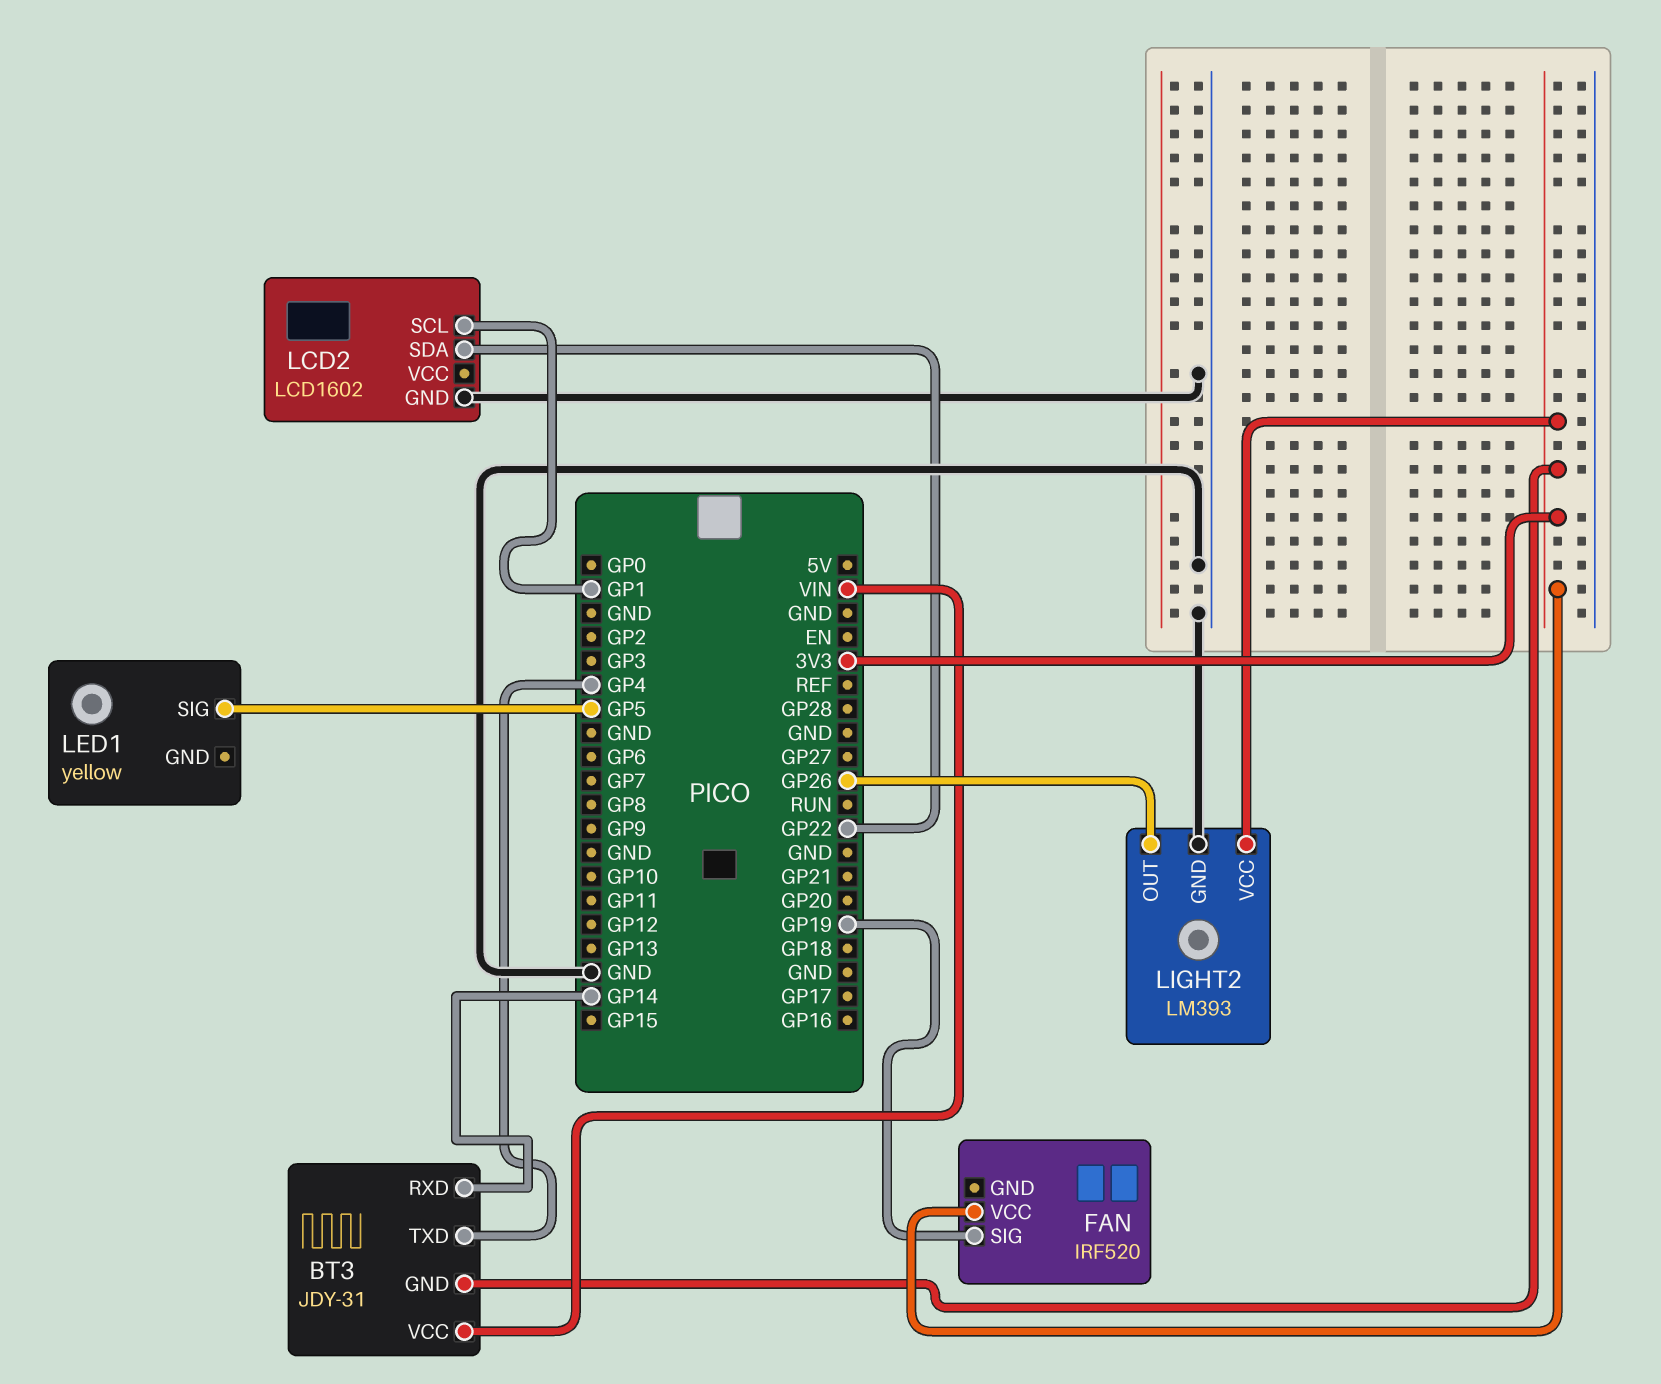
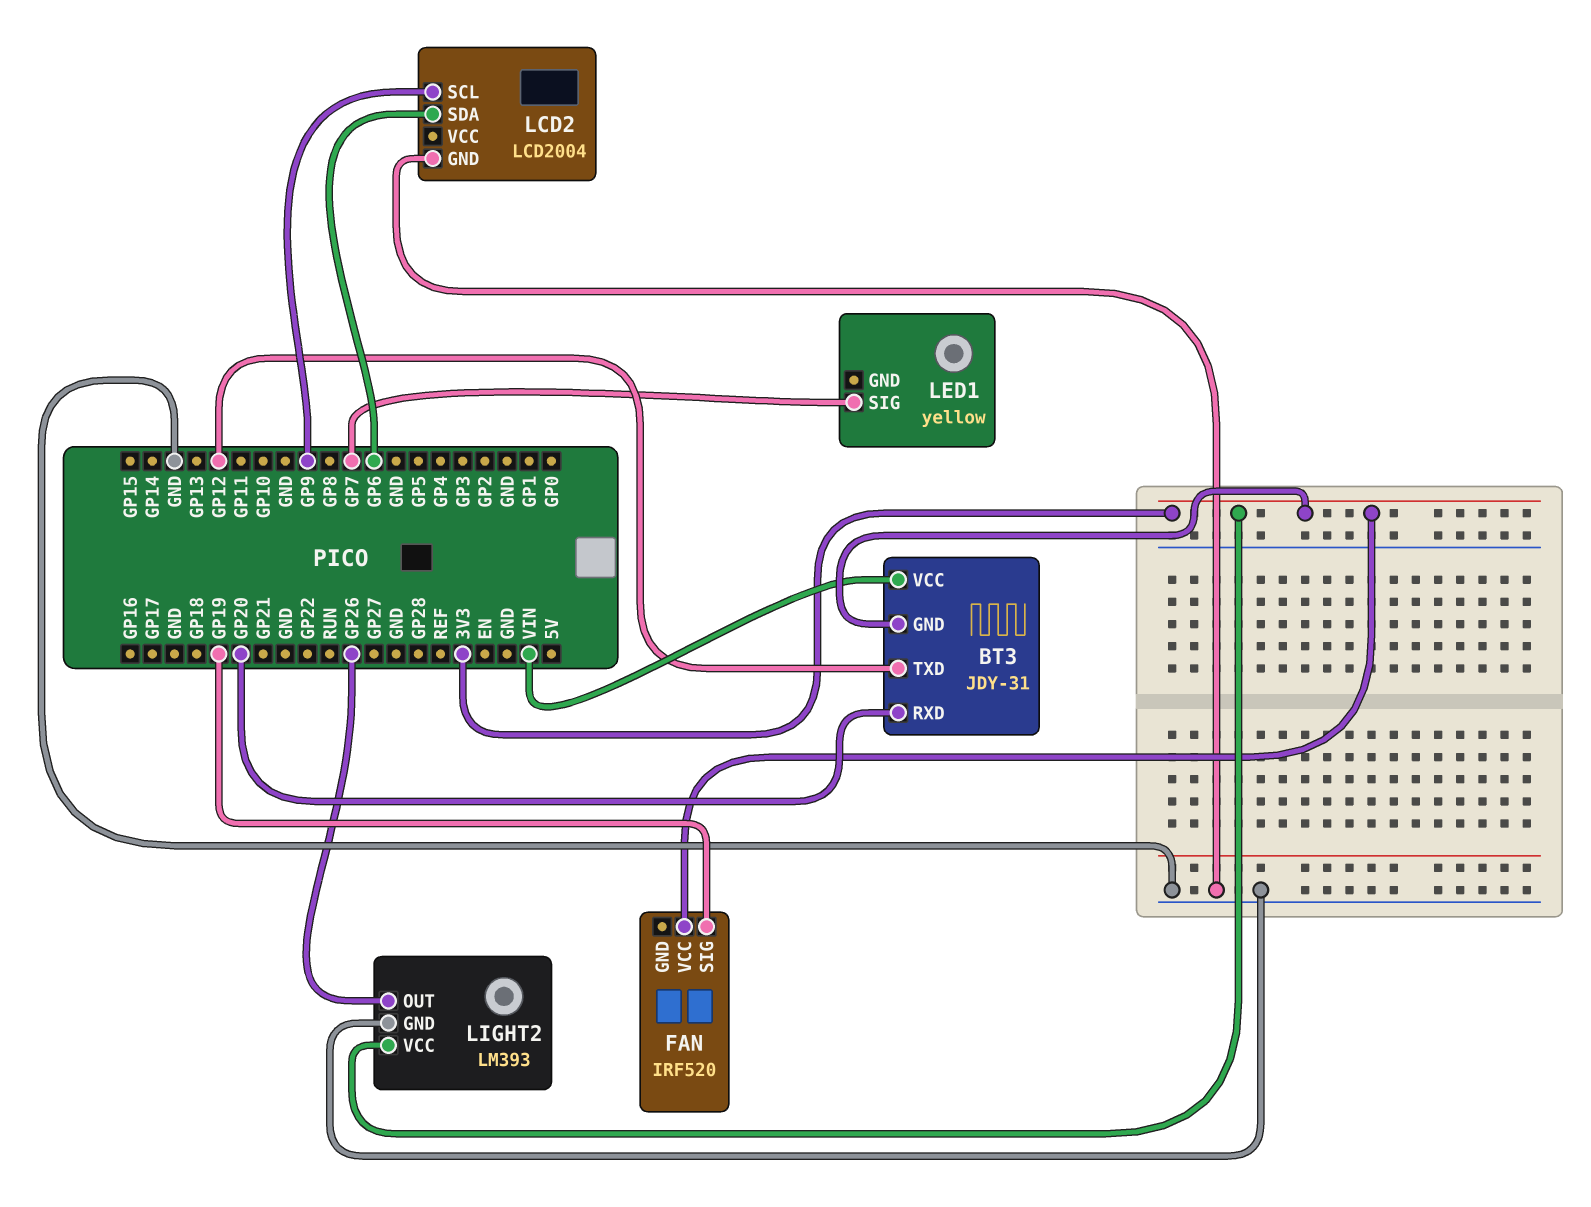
BT3 pin RXD: GP14 -> GP20
BT3 pin TXD: GP4 -> GP12
LCD2: LCD1602 -> LCD2004
LCD2 pin SCL: GP1 -> GP9
LCD2 pin SDA: GP22 -> GP6
LED1 pin SIG: GP5 -> GP7

